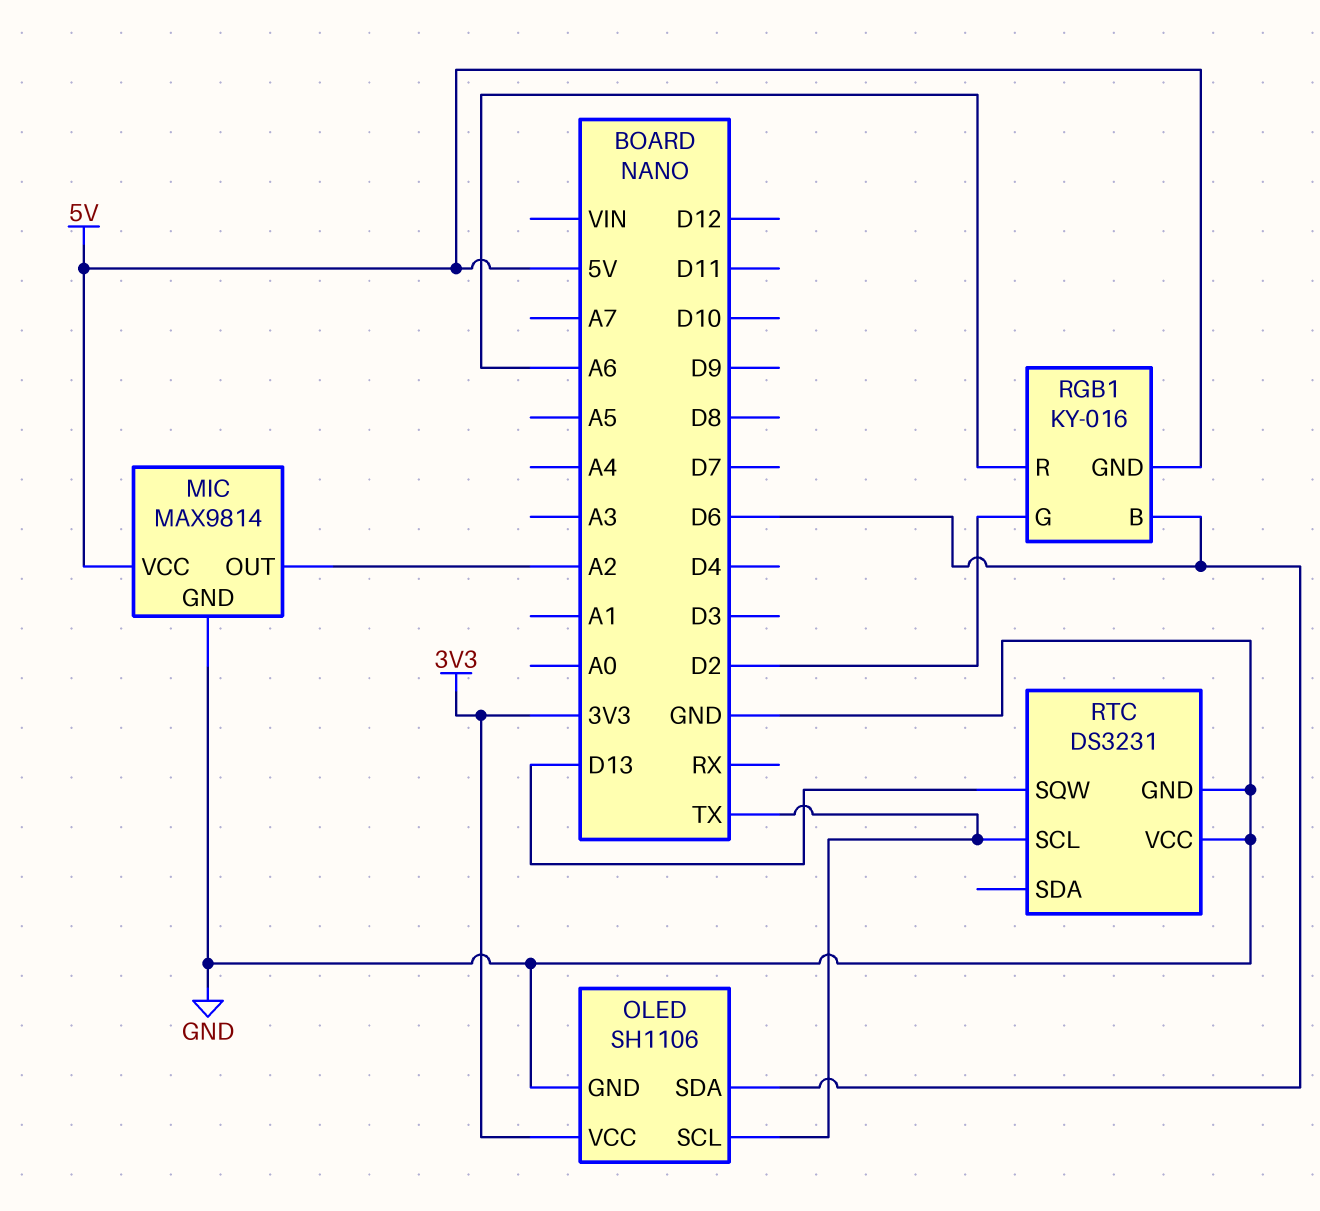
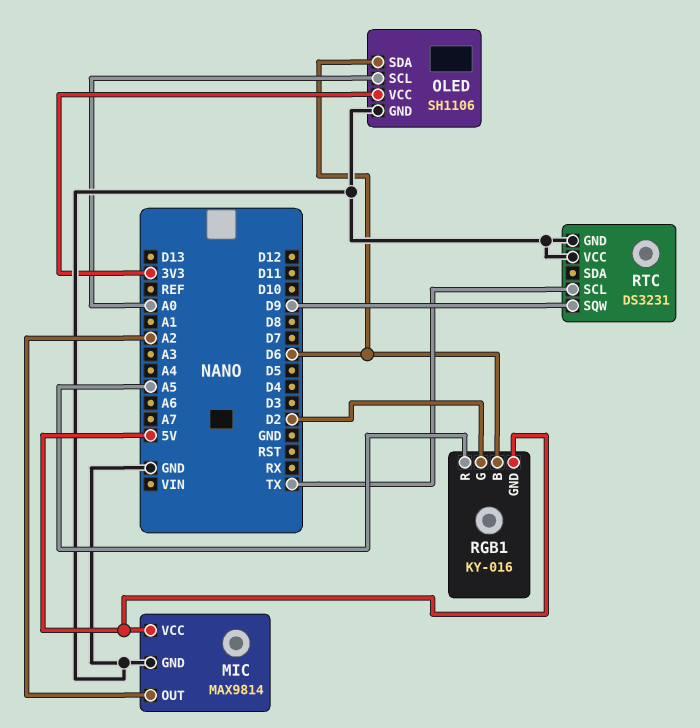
OLED pin SCL: TX -> A0
RGB1 pin R: A6 -> A5
RTC pin SQW: D13 -> D9

